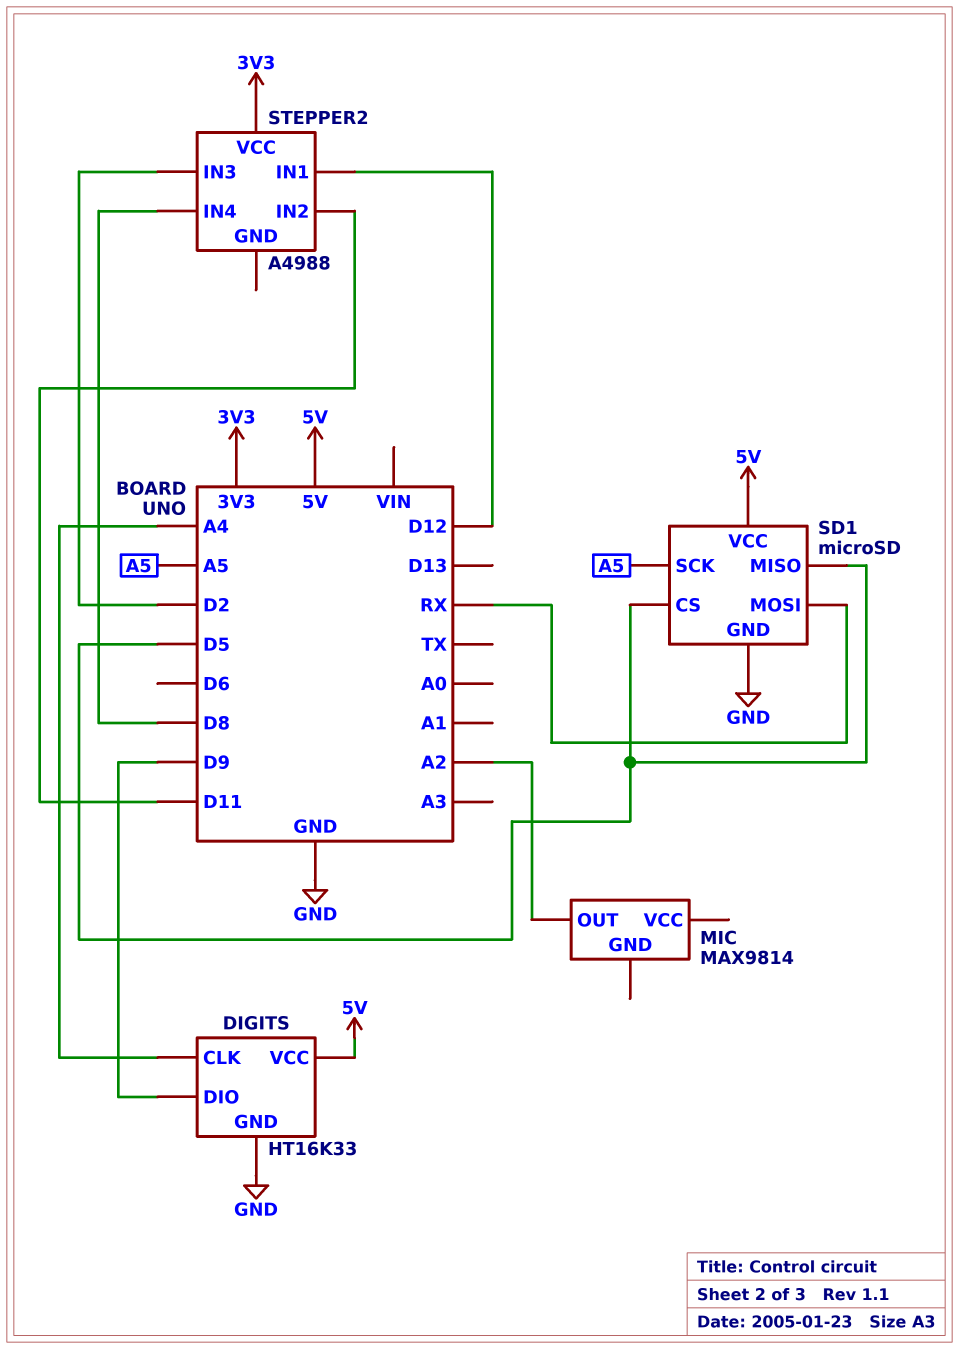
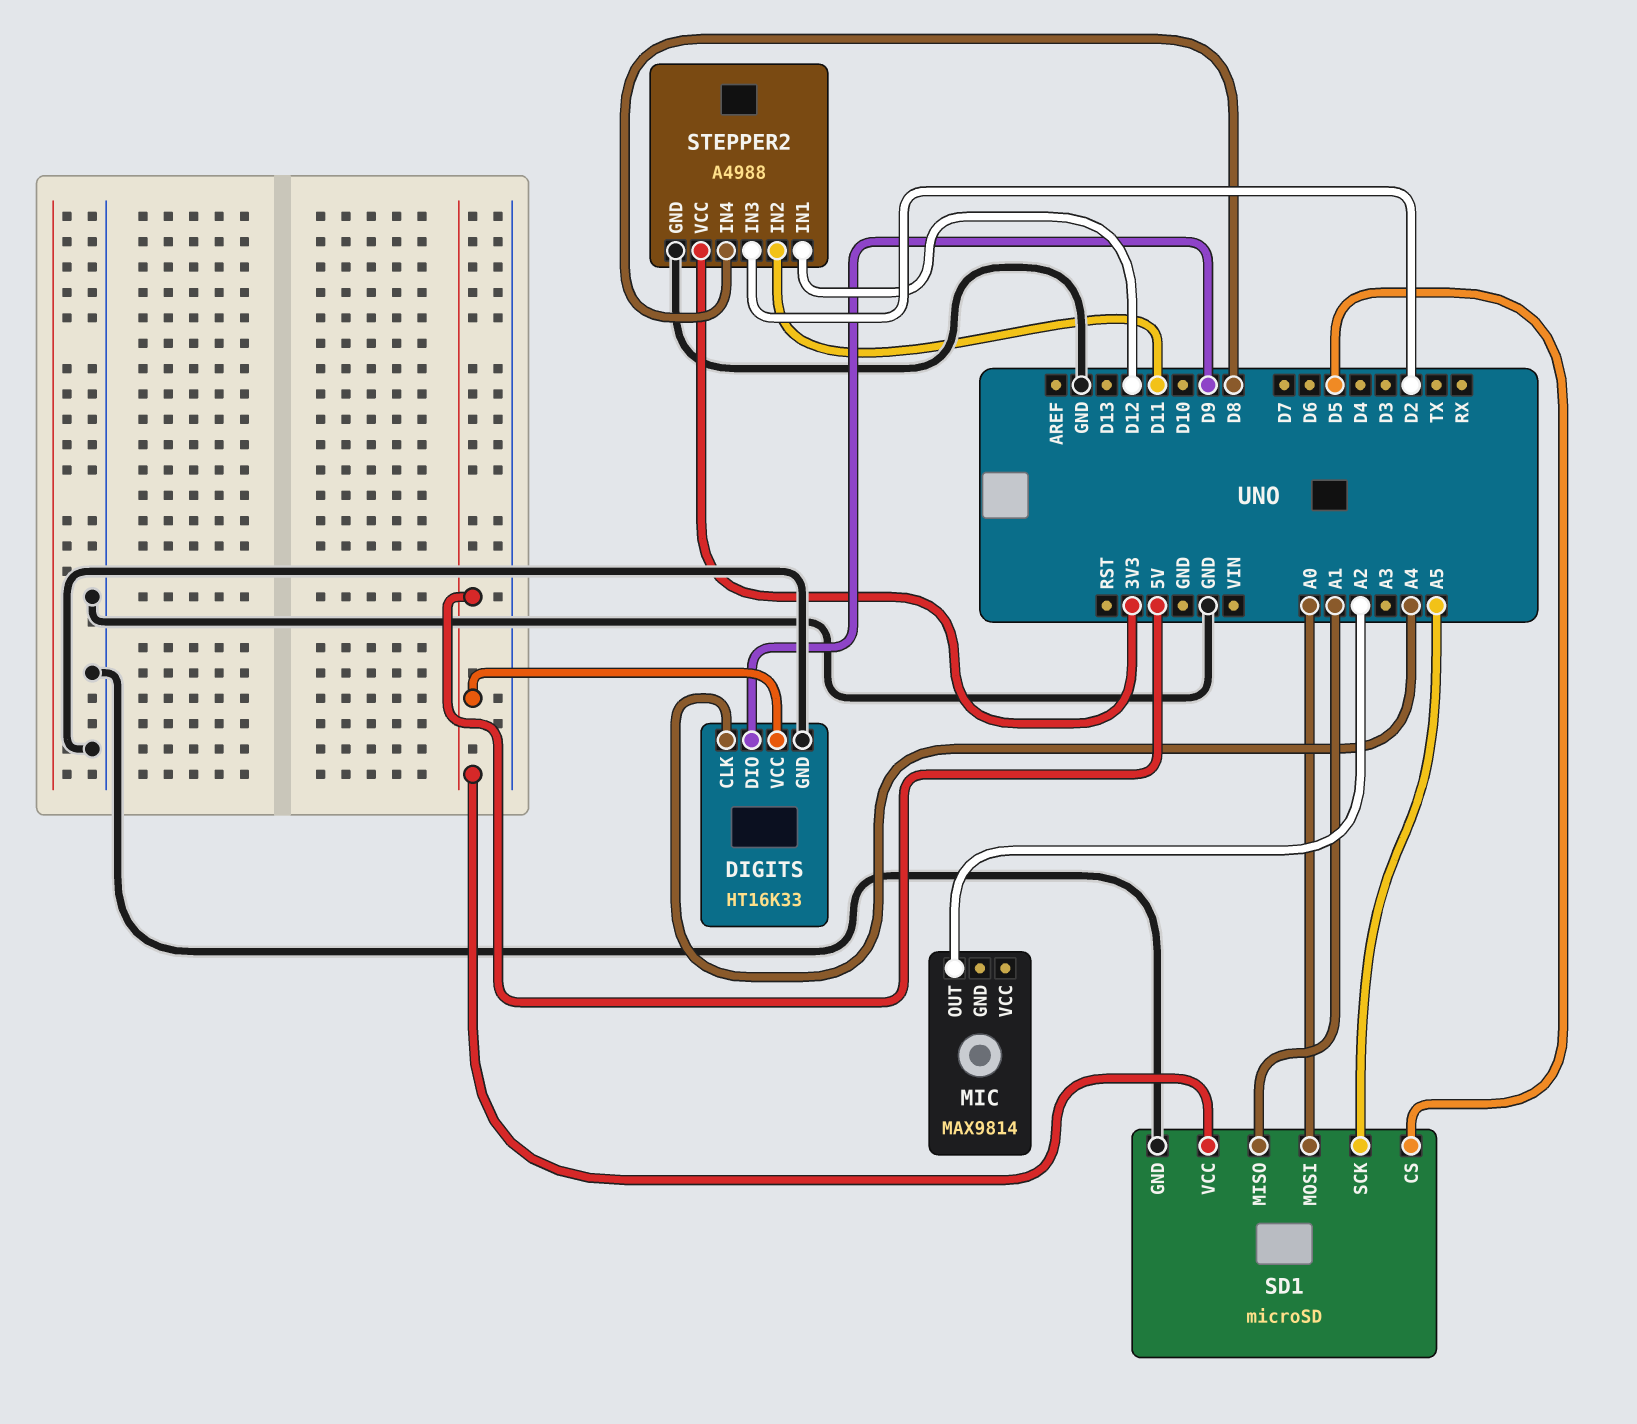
SD1 pin MISO: D5 -> A1
SD1 pin MOSI: RX -> A0
STEPPER2 pin GND: none -> GND

